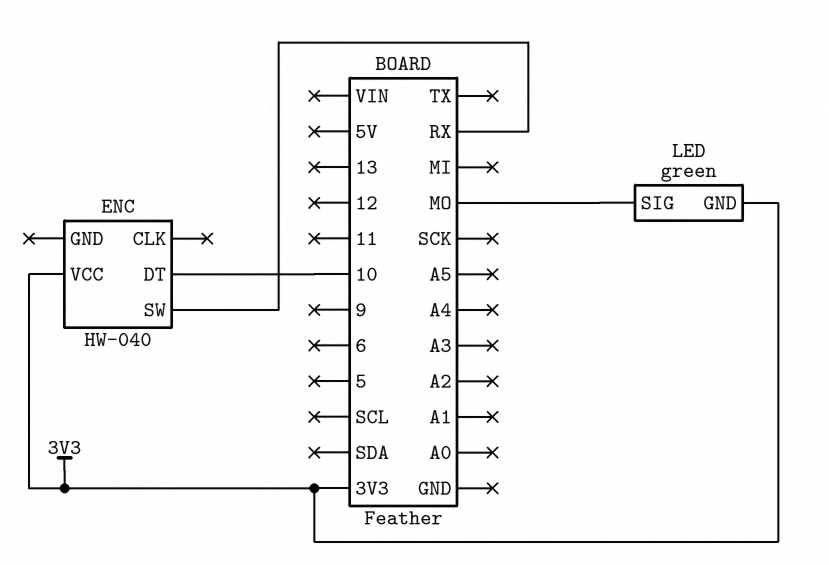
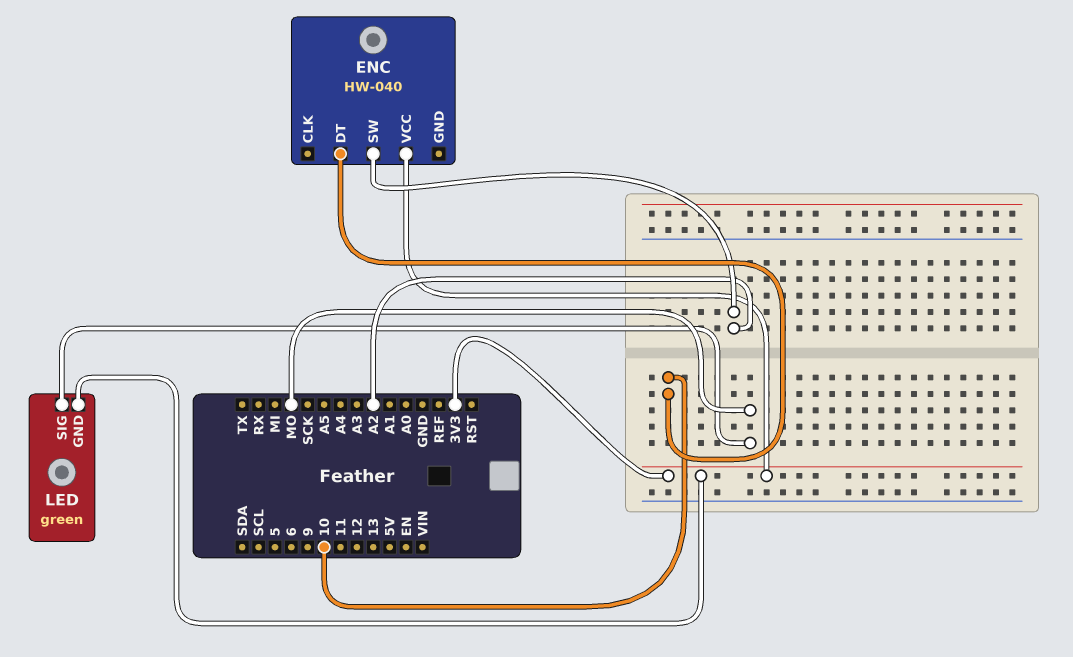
ENC pin SW: RX -> A2

